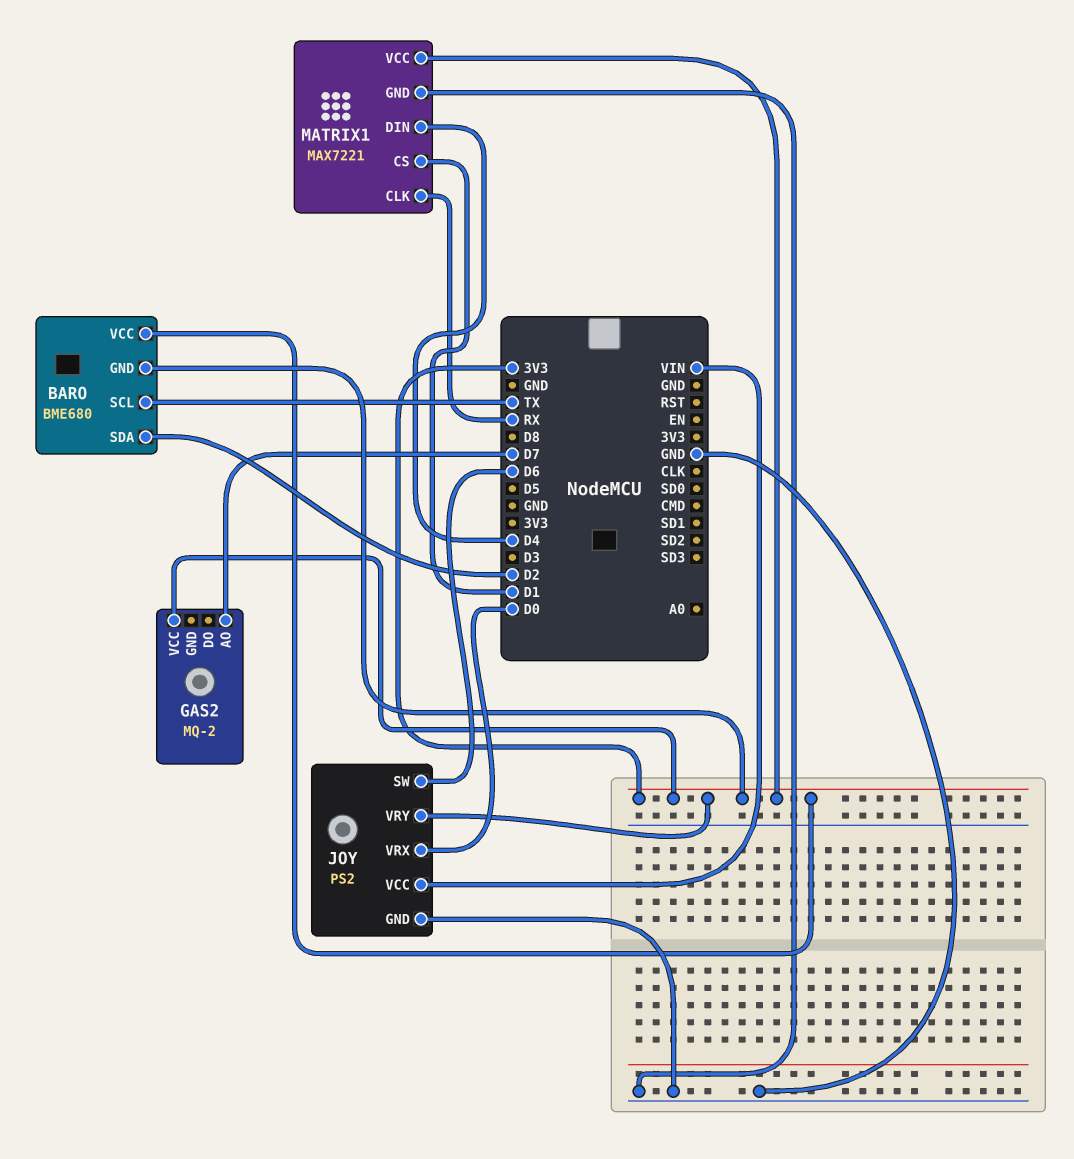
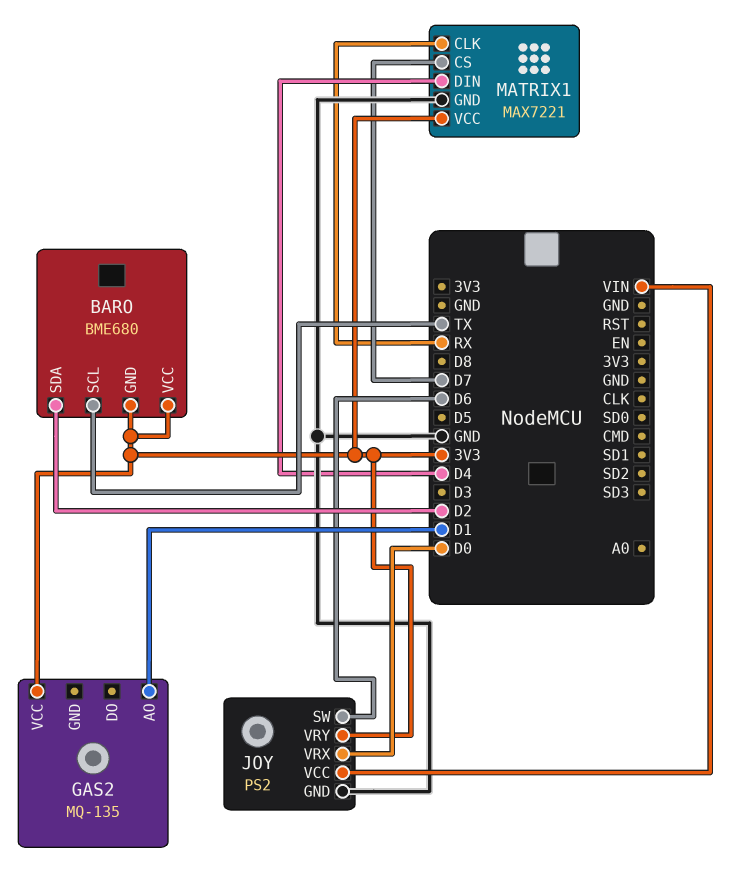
GAS2: MQ-2 -> MQ-135
GAS2 pin AO: D7 -> D1
MATRIX1 pin CS: D1 -> D7

